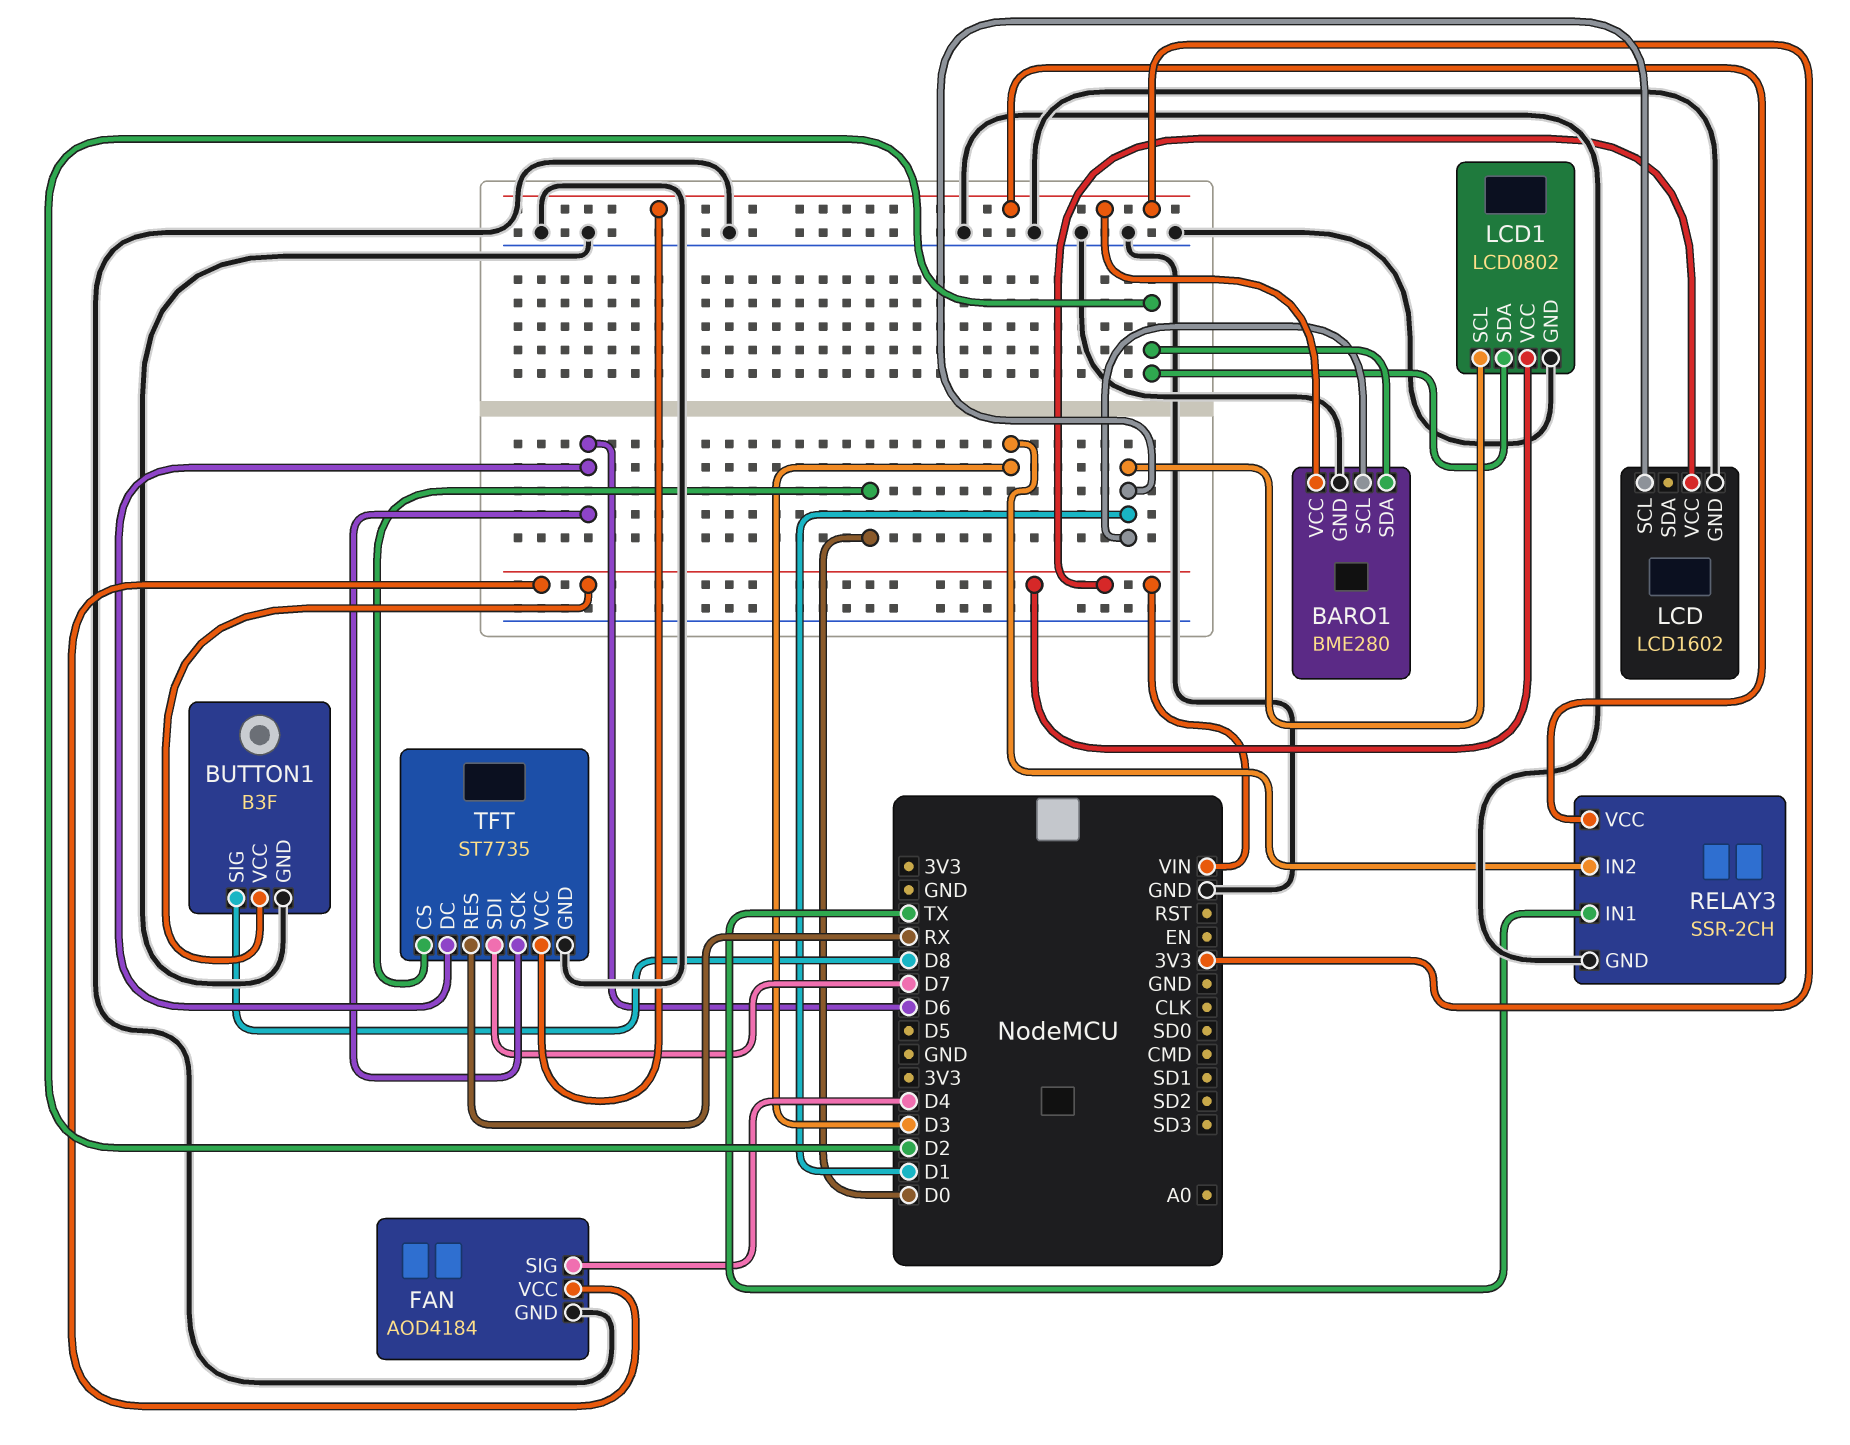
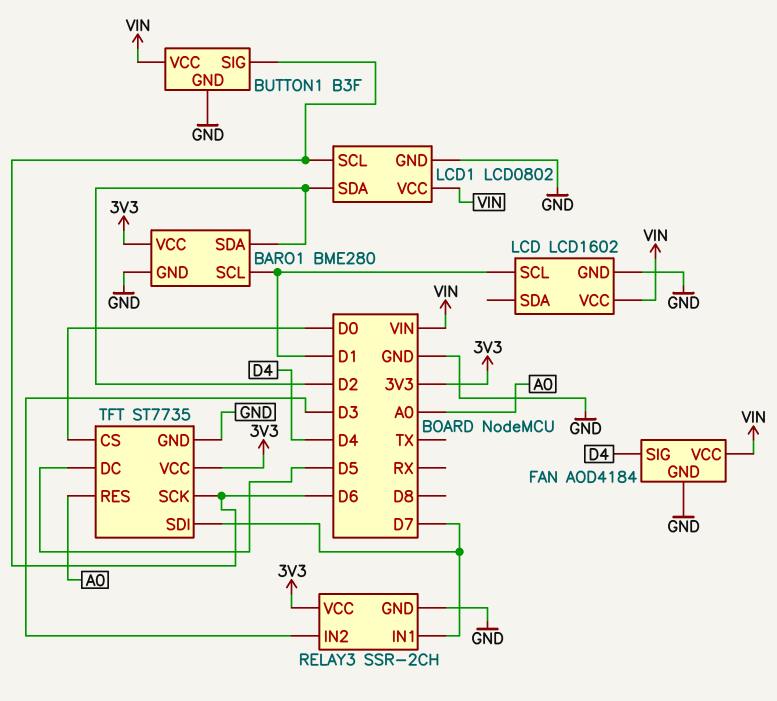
BUTTON1 pin SIG: D8 -> D6
LCD1 pin SCL: D1 -> D6
RELAY3 pin IN1: TX -> D7
TFT pin DC: D6 -> D5
TFT pin RES: RX -> A0

